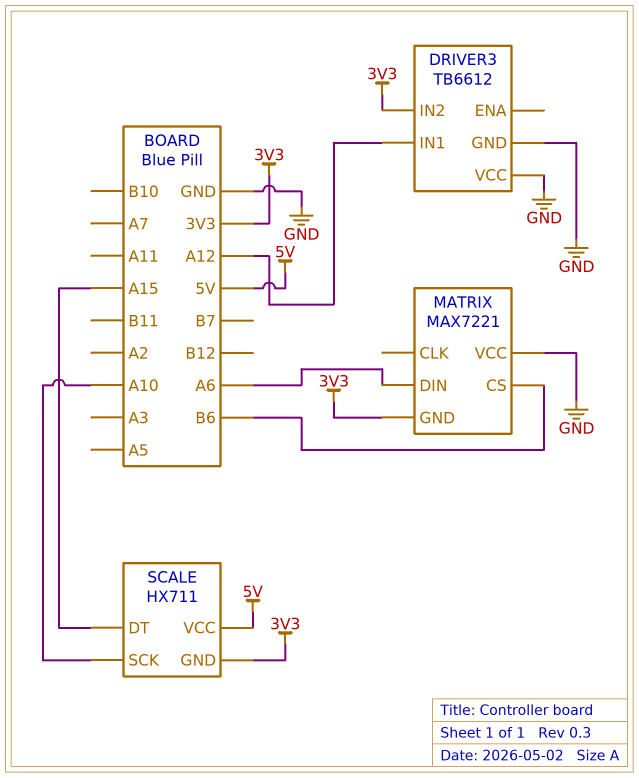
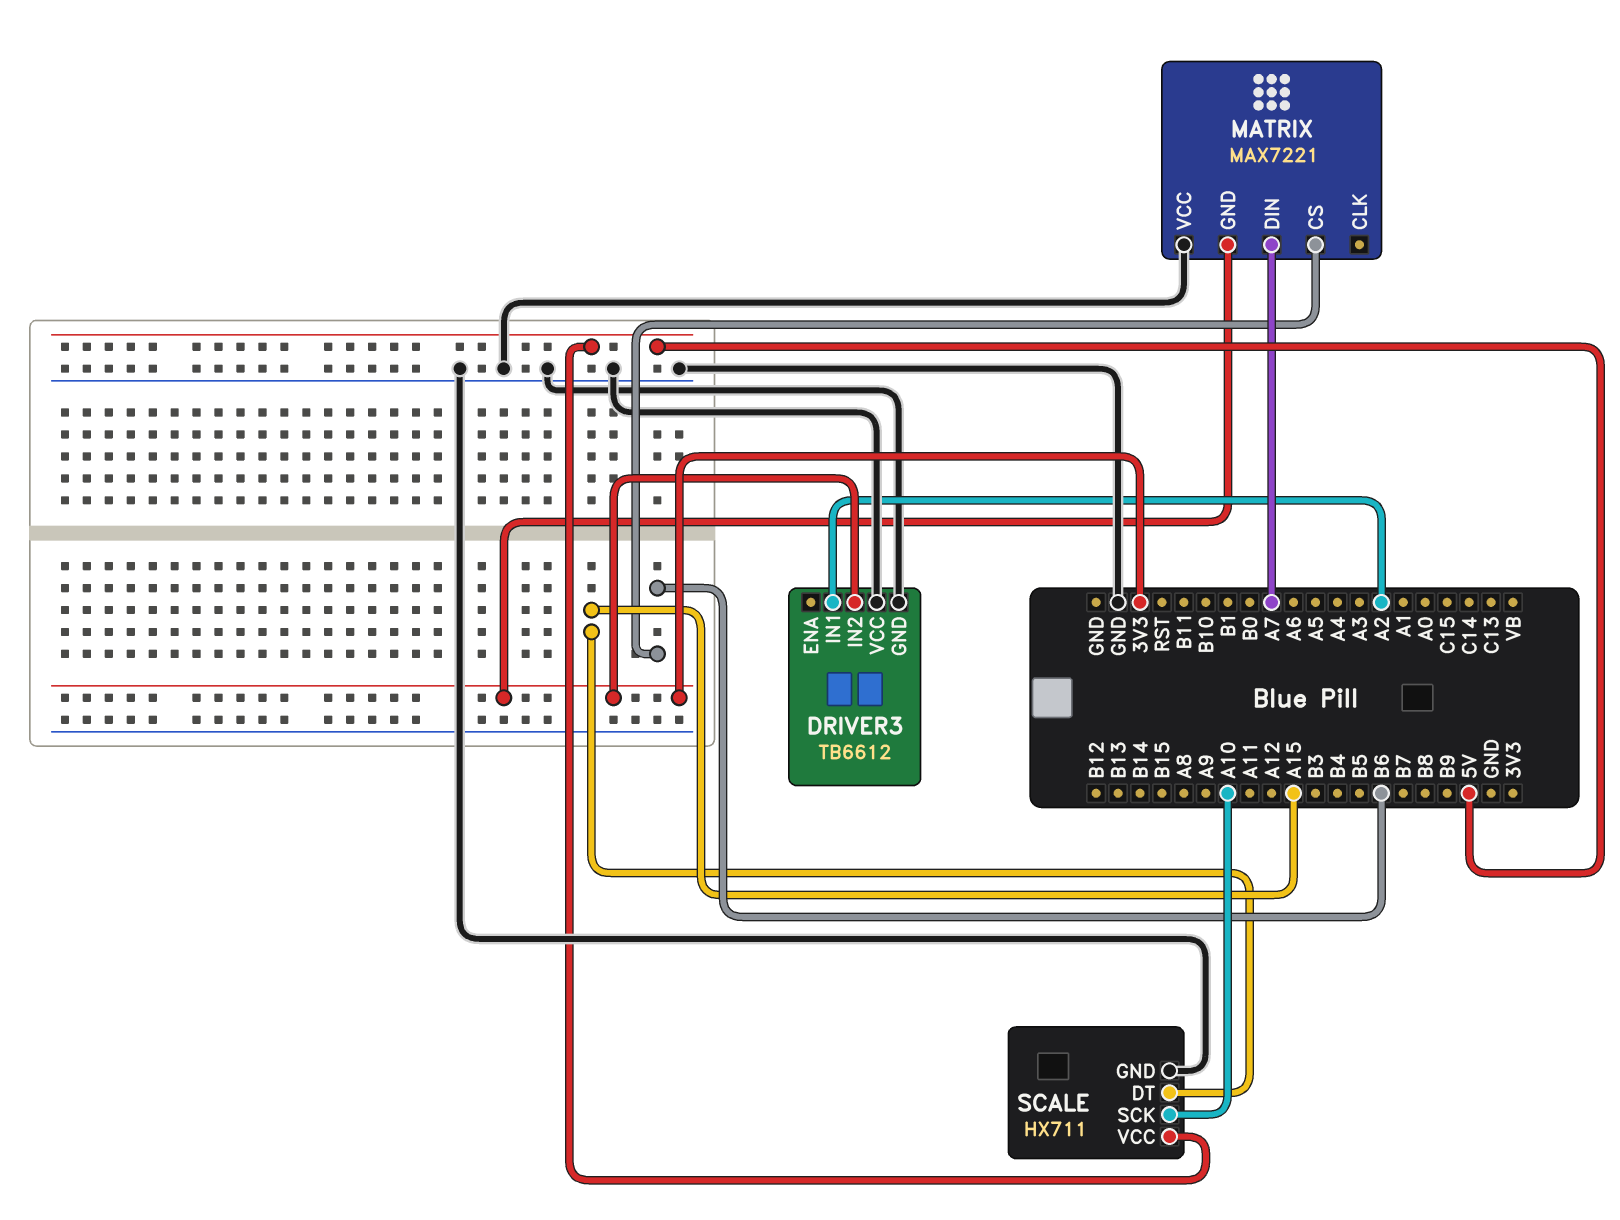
DRIVER3 pin IN1: A12 -> A2
MATRIX pin DIN: A6 -> A7
SCALE pin GND: 3V3 -> GND

